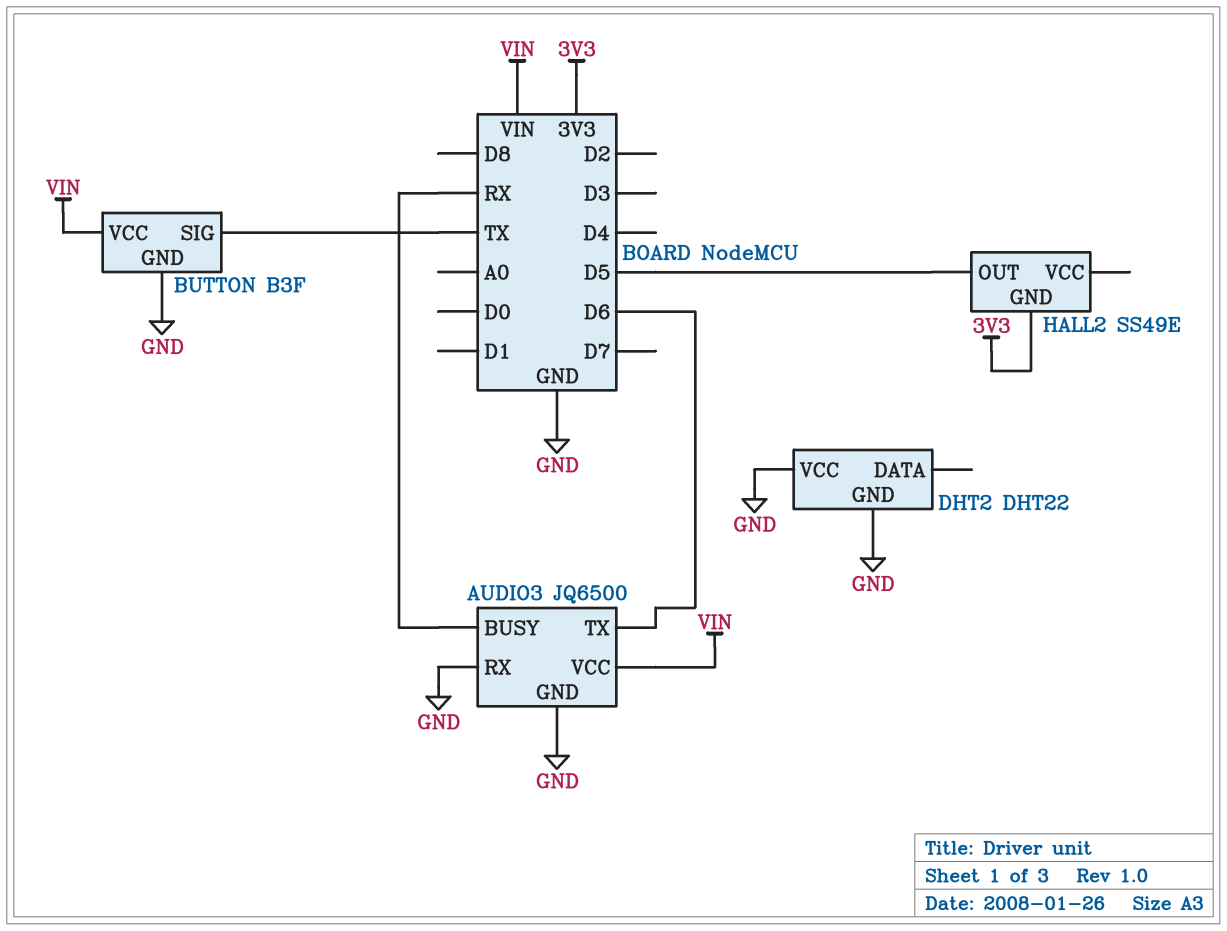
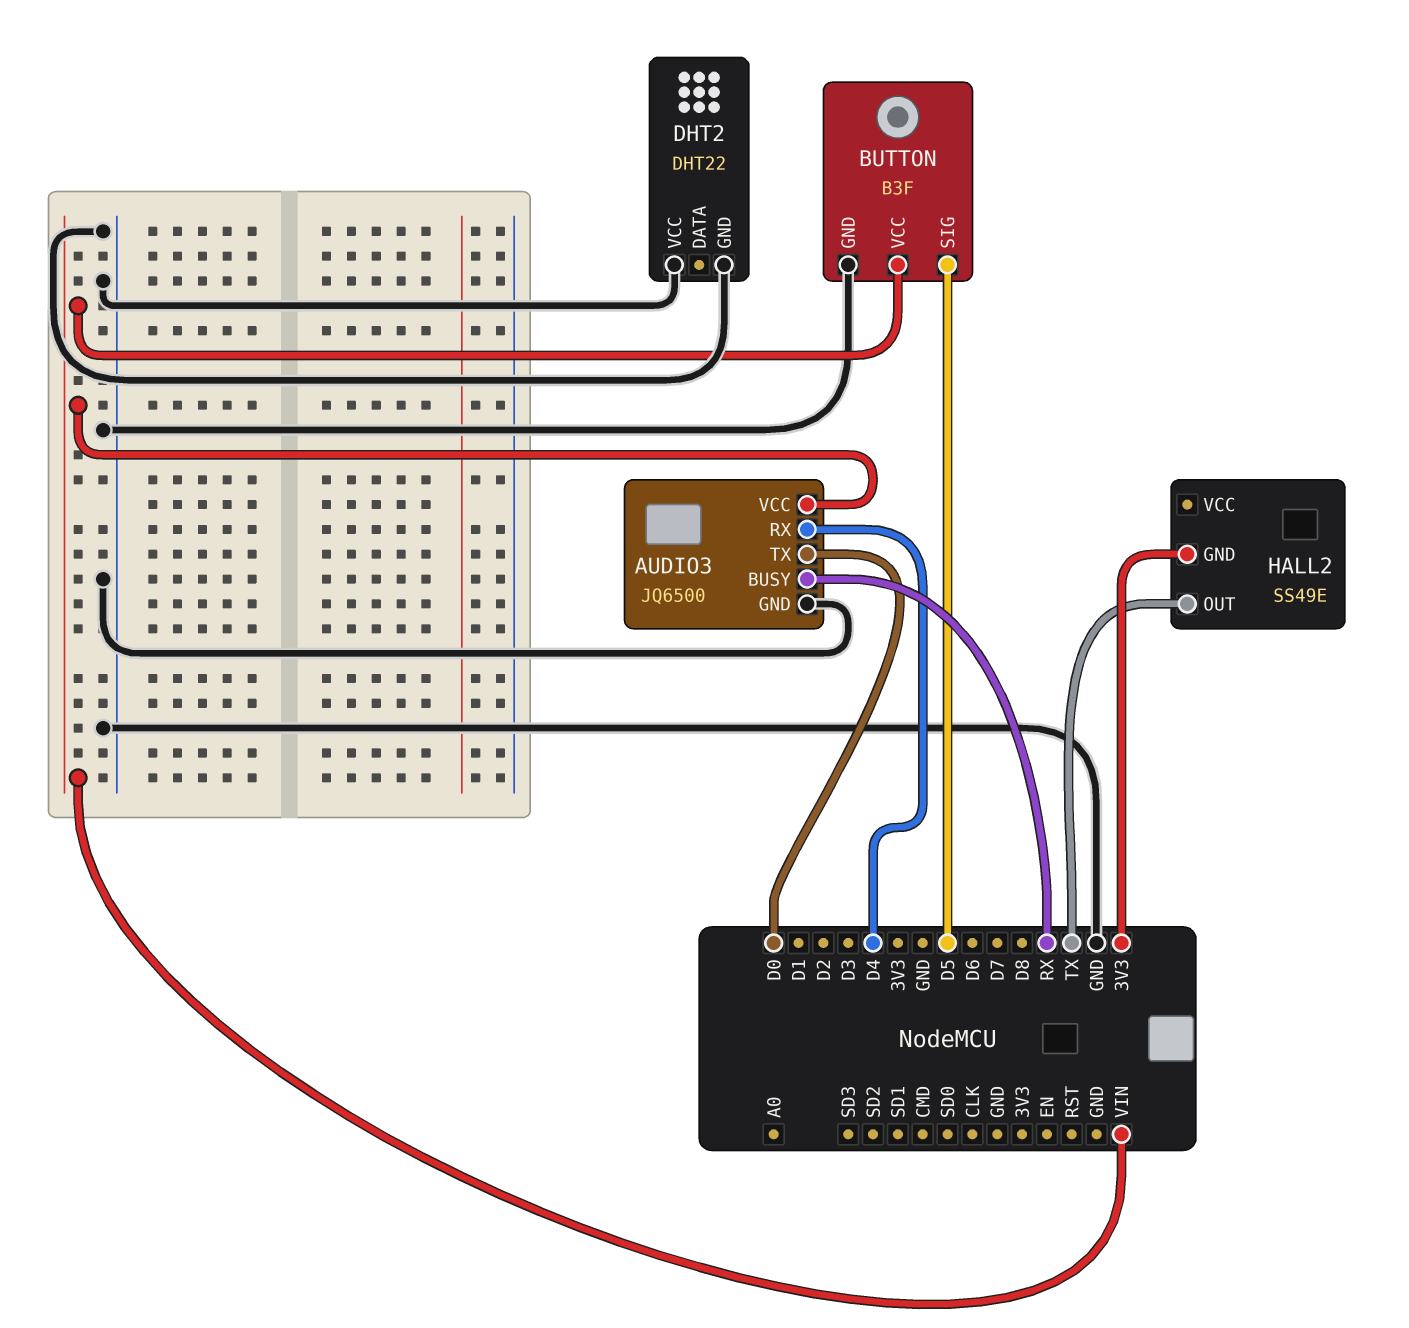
AUDIO3 pin RX: GND -> D4
AUDIO3 pin TX: D6 -> D0
BUTTON pin SIG: TX -> D5
HALL2 pin OUT: D5 -> TX

